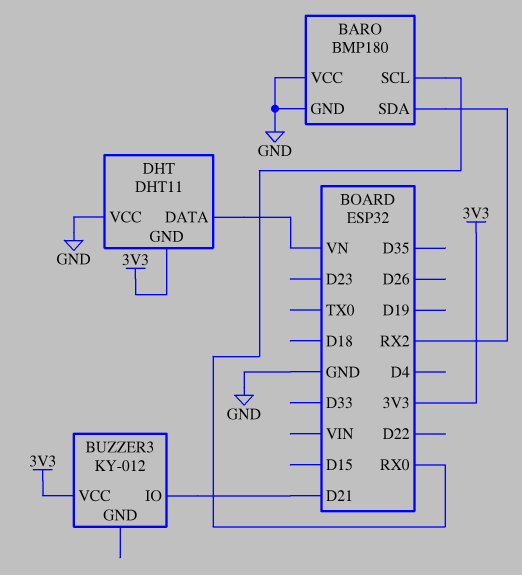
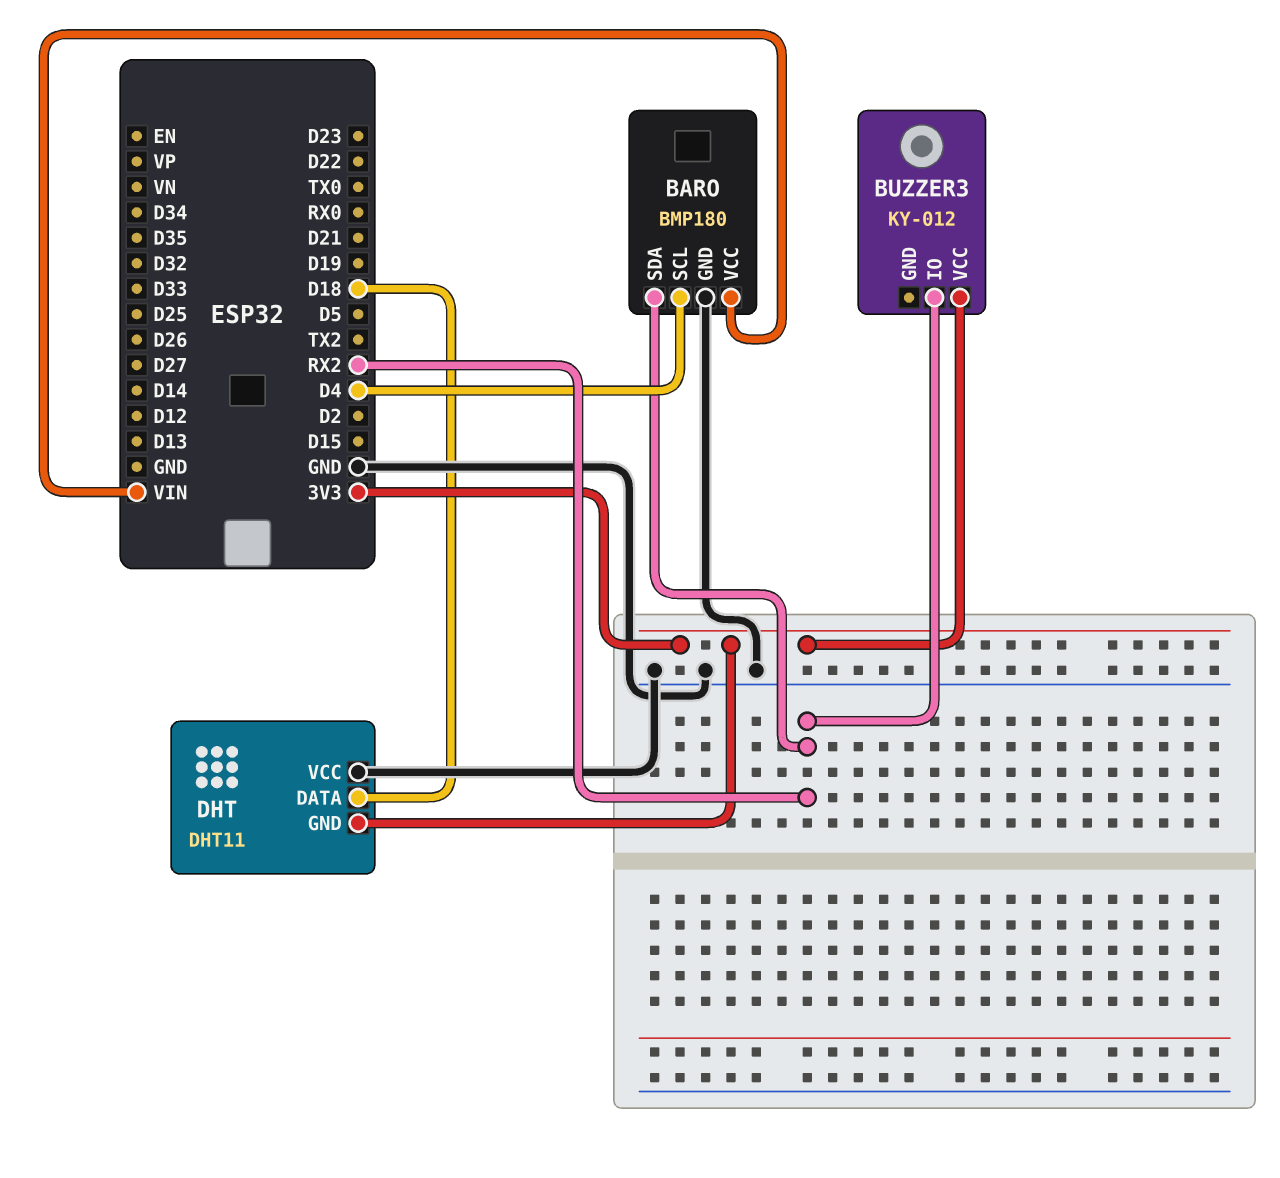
BARO pin SCL: RX0 -> D4
BARO pin VCC: GND -> VIN
BUZZER3 pin IO: D21 -> RX2
DHT pin DATA: VN -> D18

